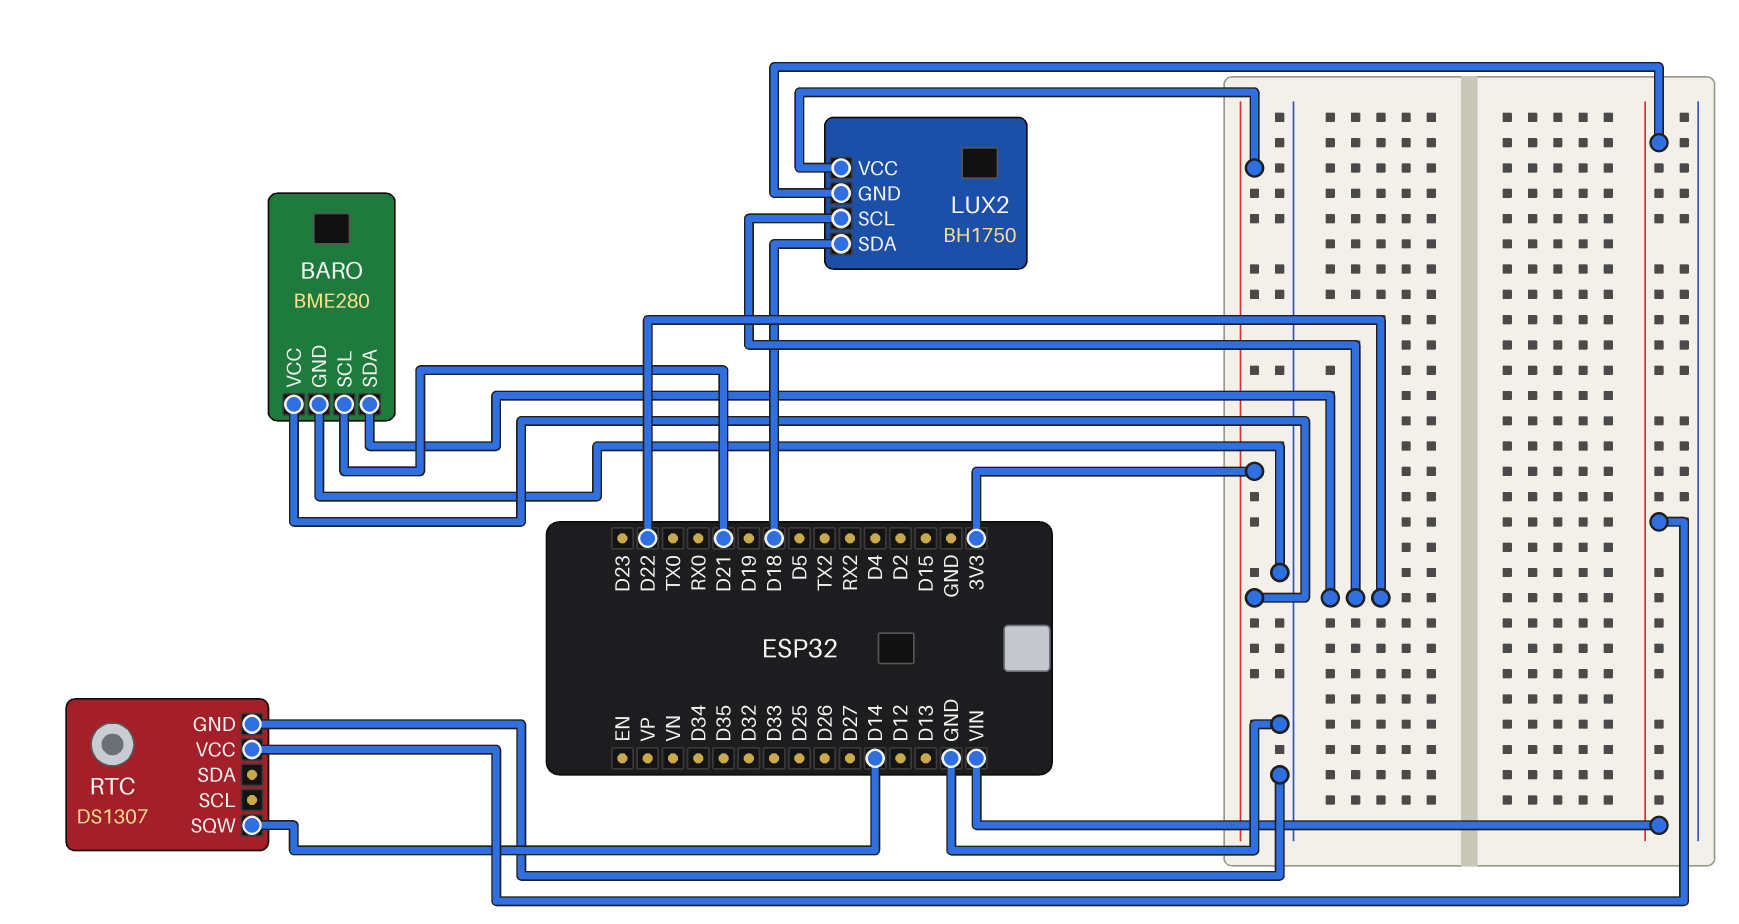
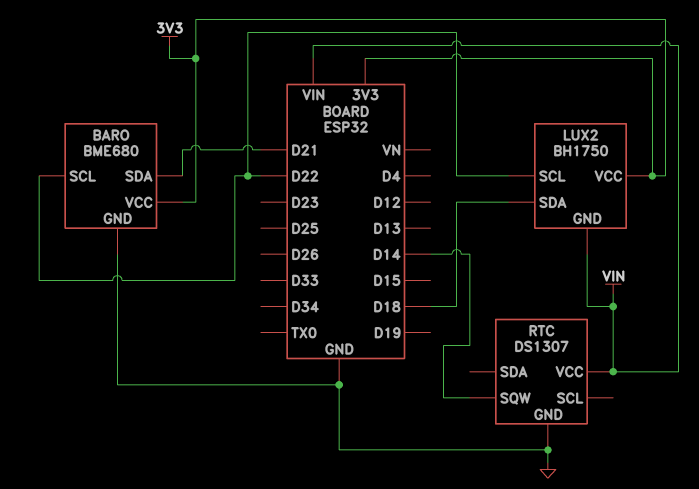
BARO: BME280 -> BME680
BARO pin SCL: D21 -> D22
BARO pin SDA: D22 -> D21

